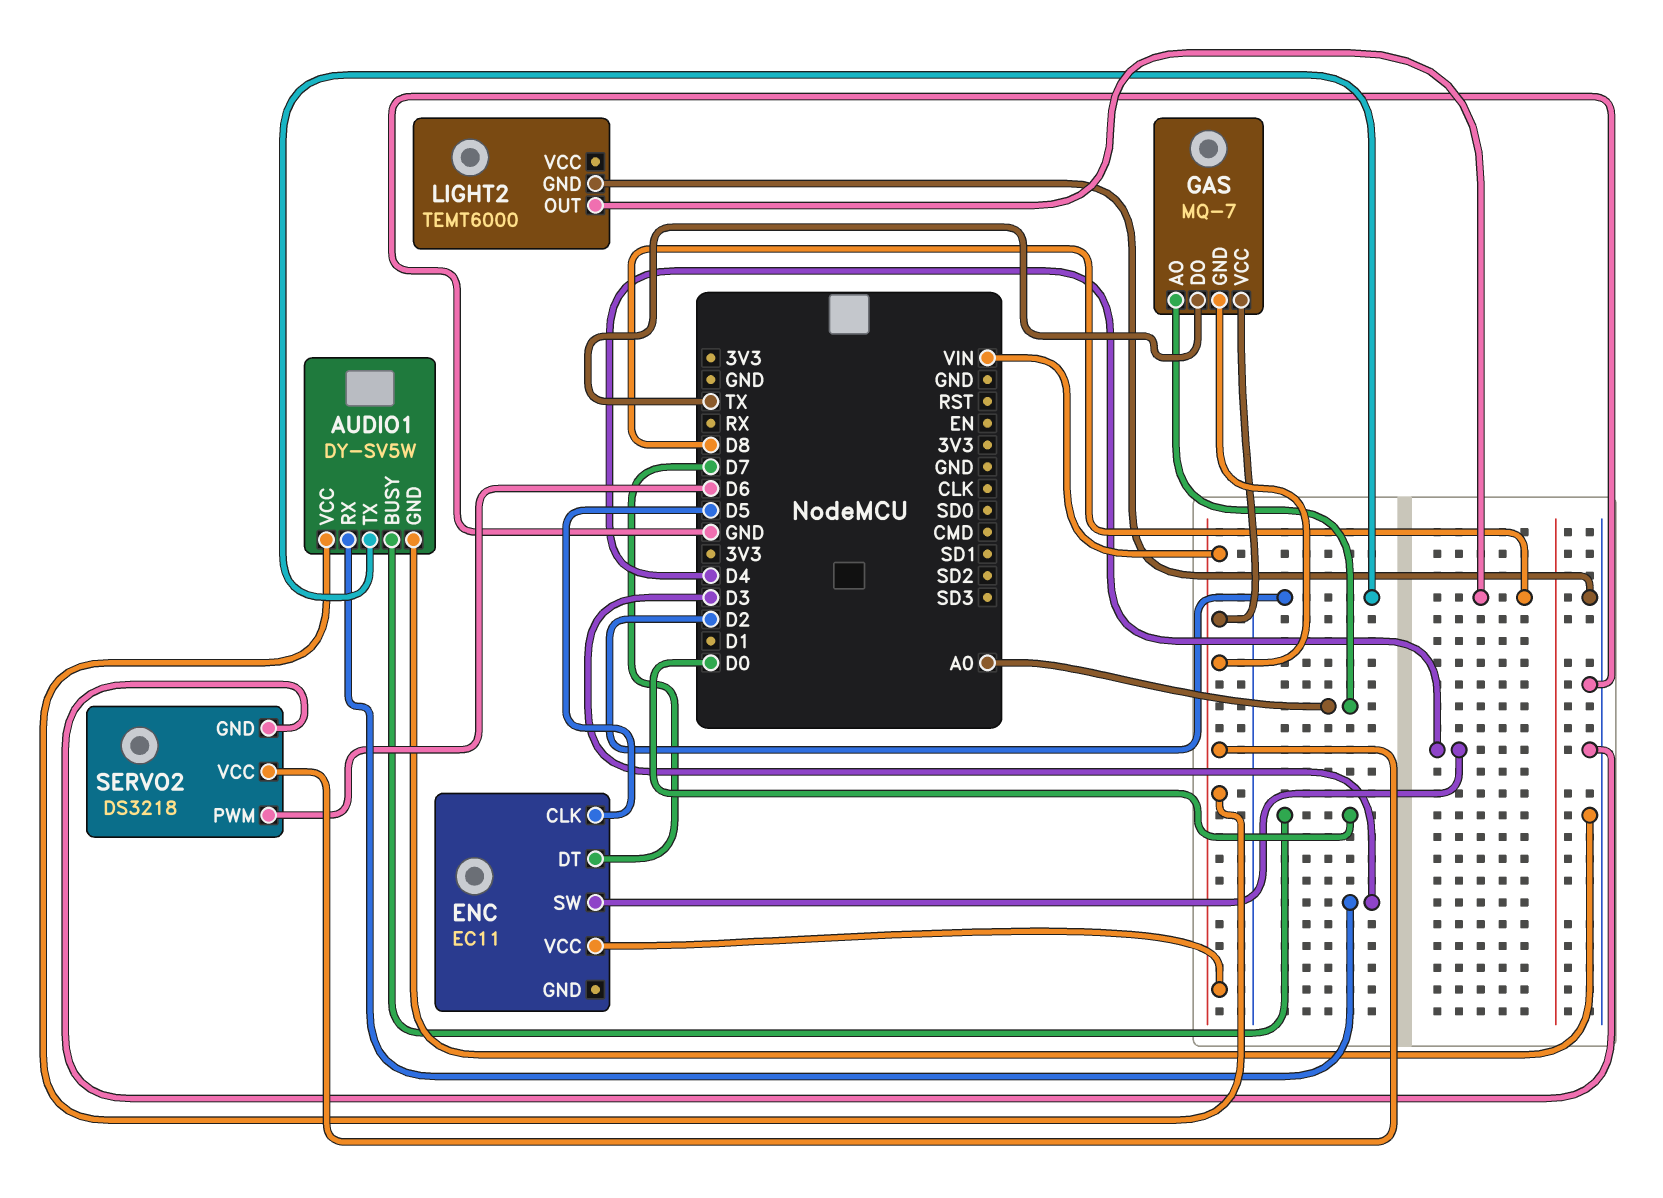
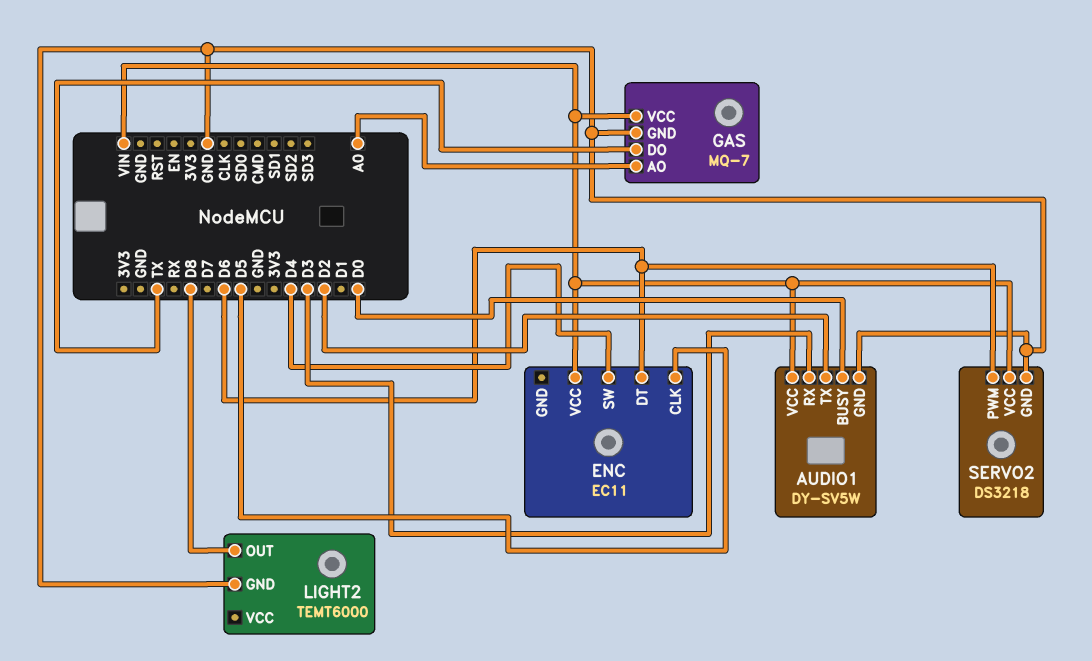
ENC pin DT: D7 -> D6
GAS pin GND: VIN -> GND

